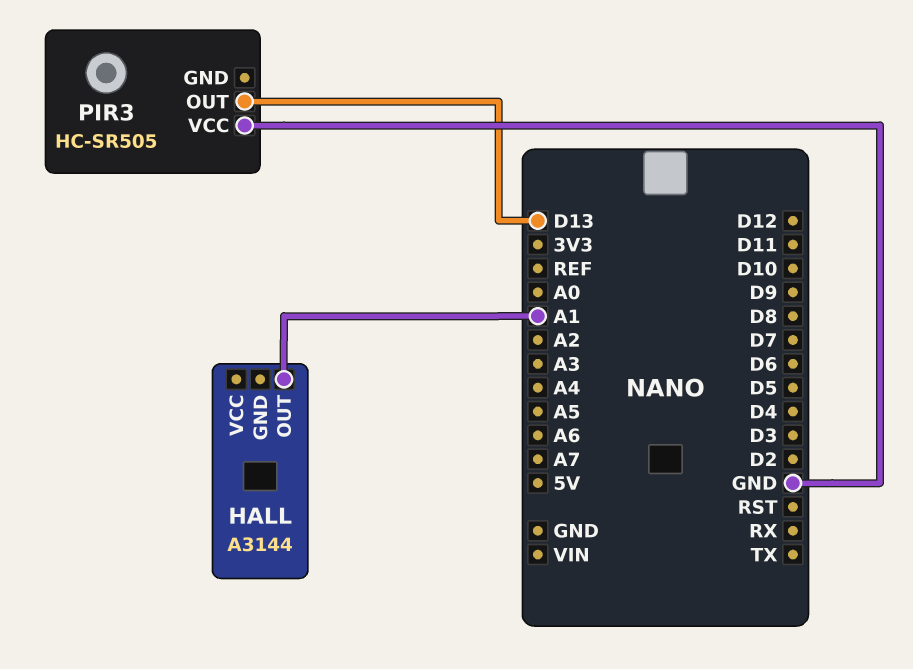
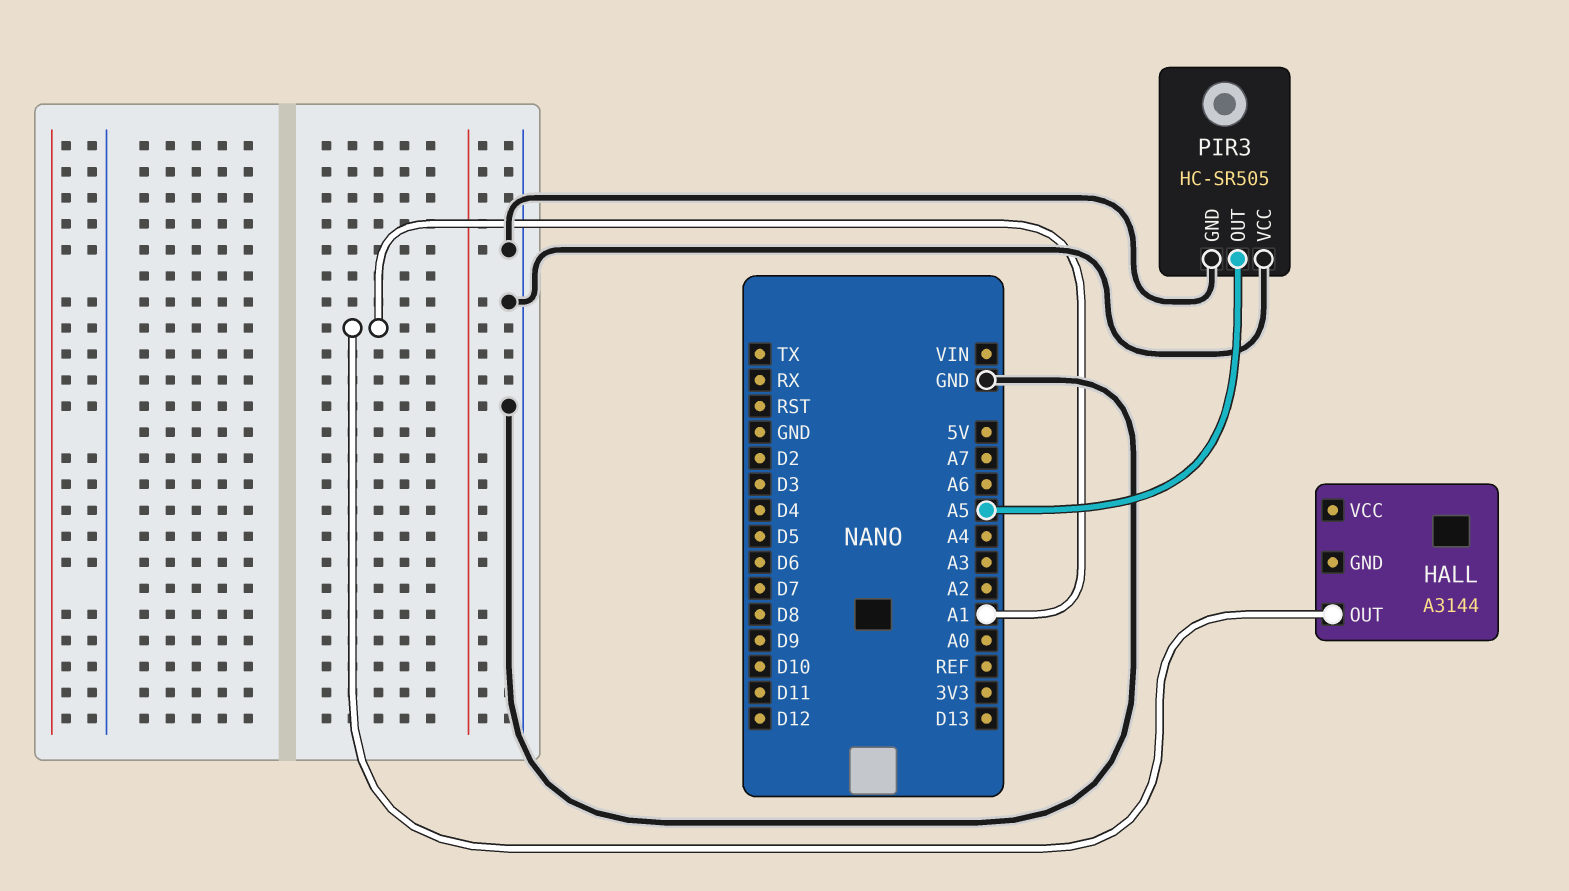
PIR3 pin GND: none -> GND
PIR3 pin OUT: D13 -> A5

